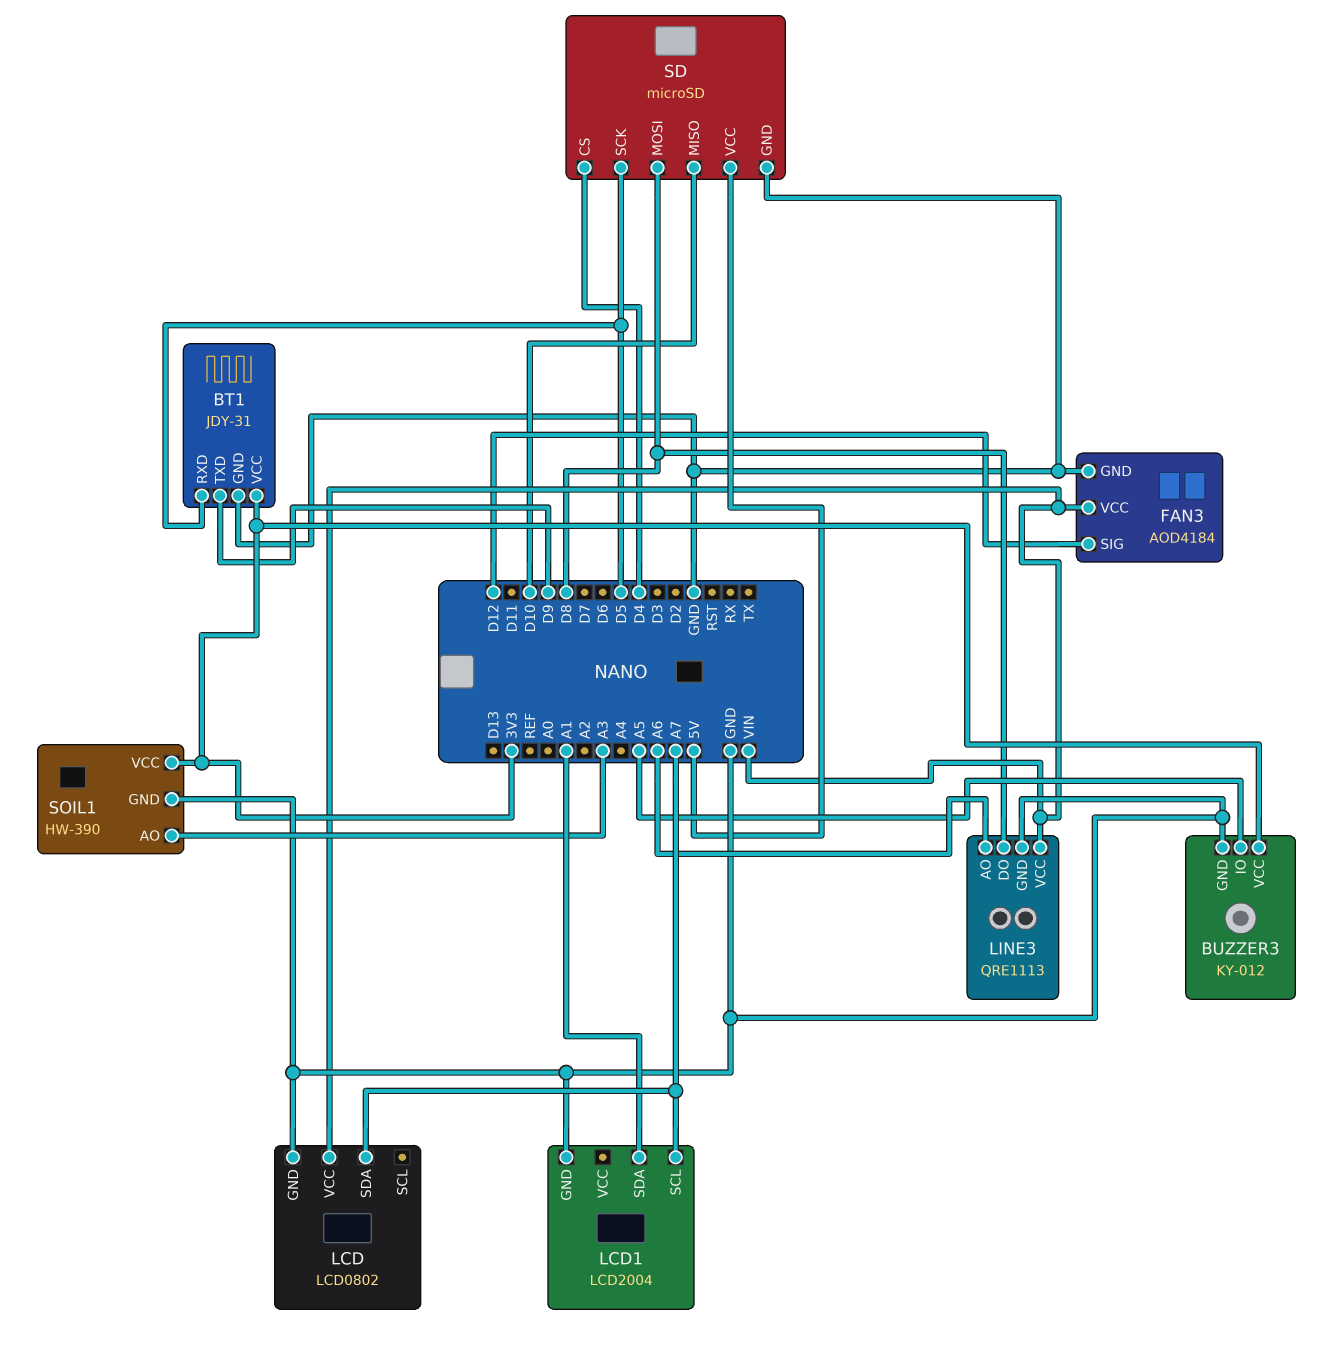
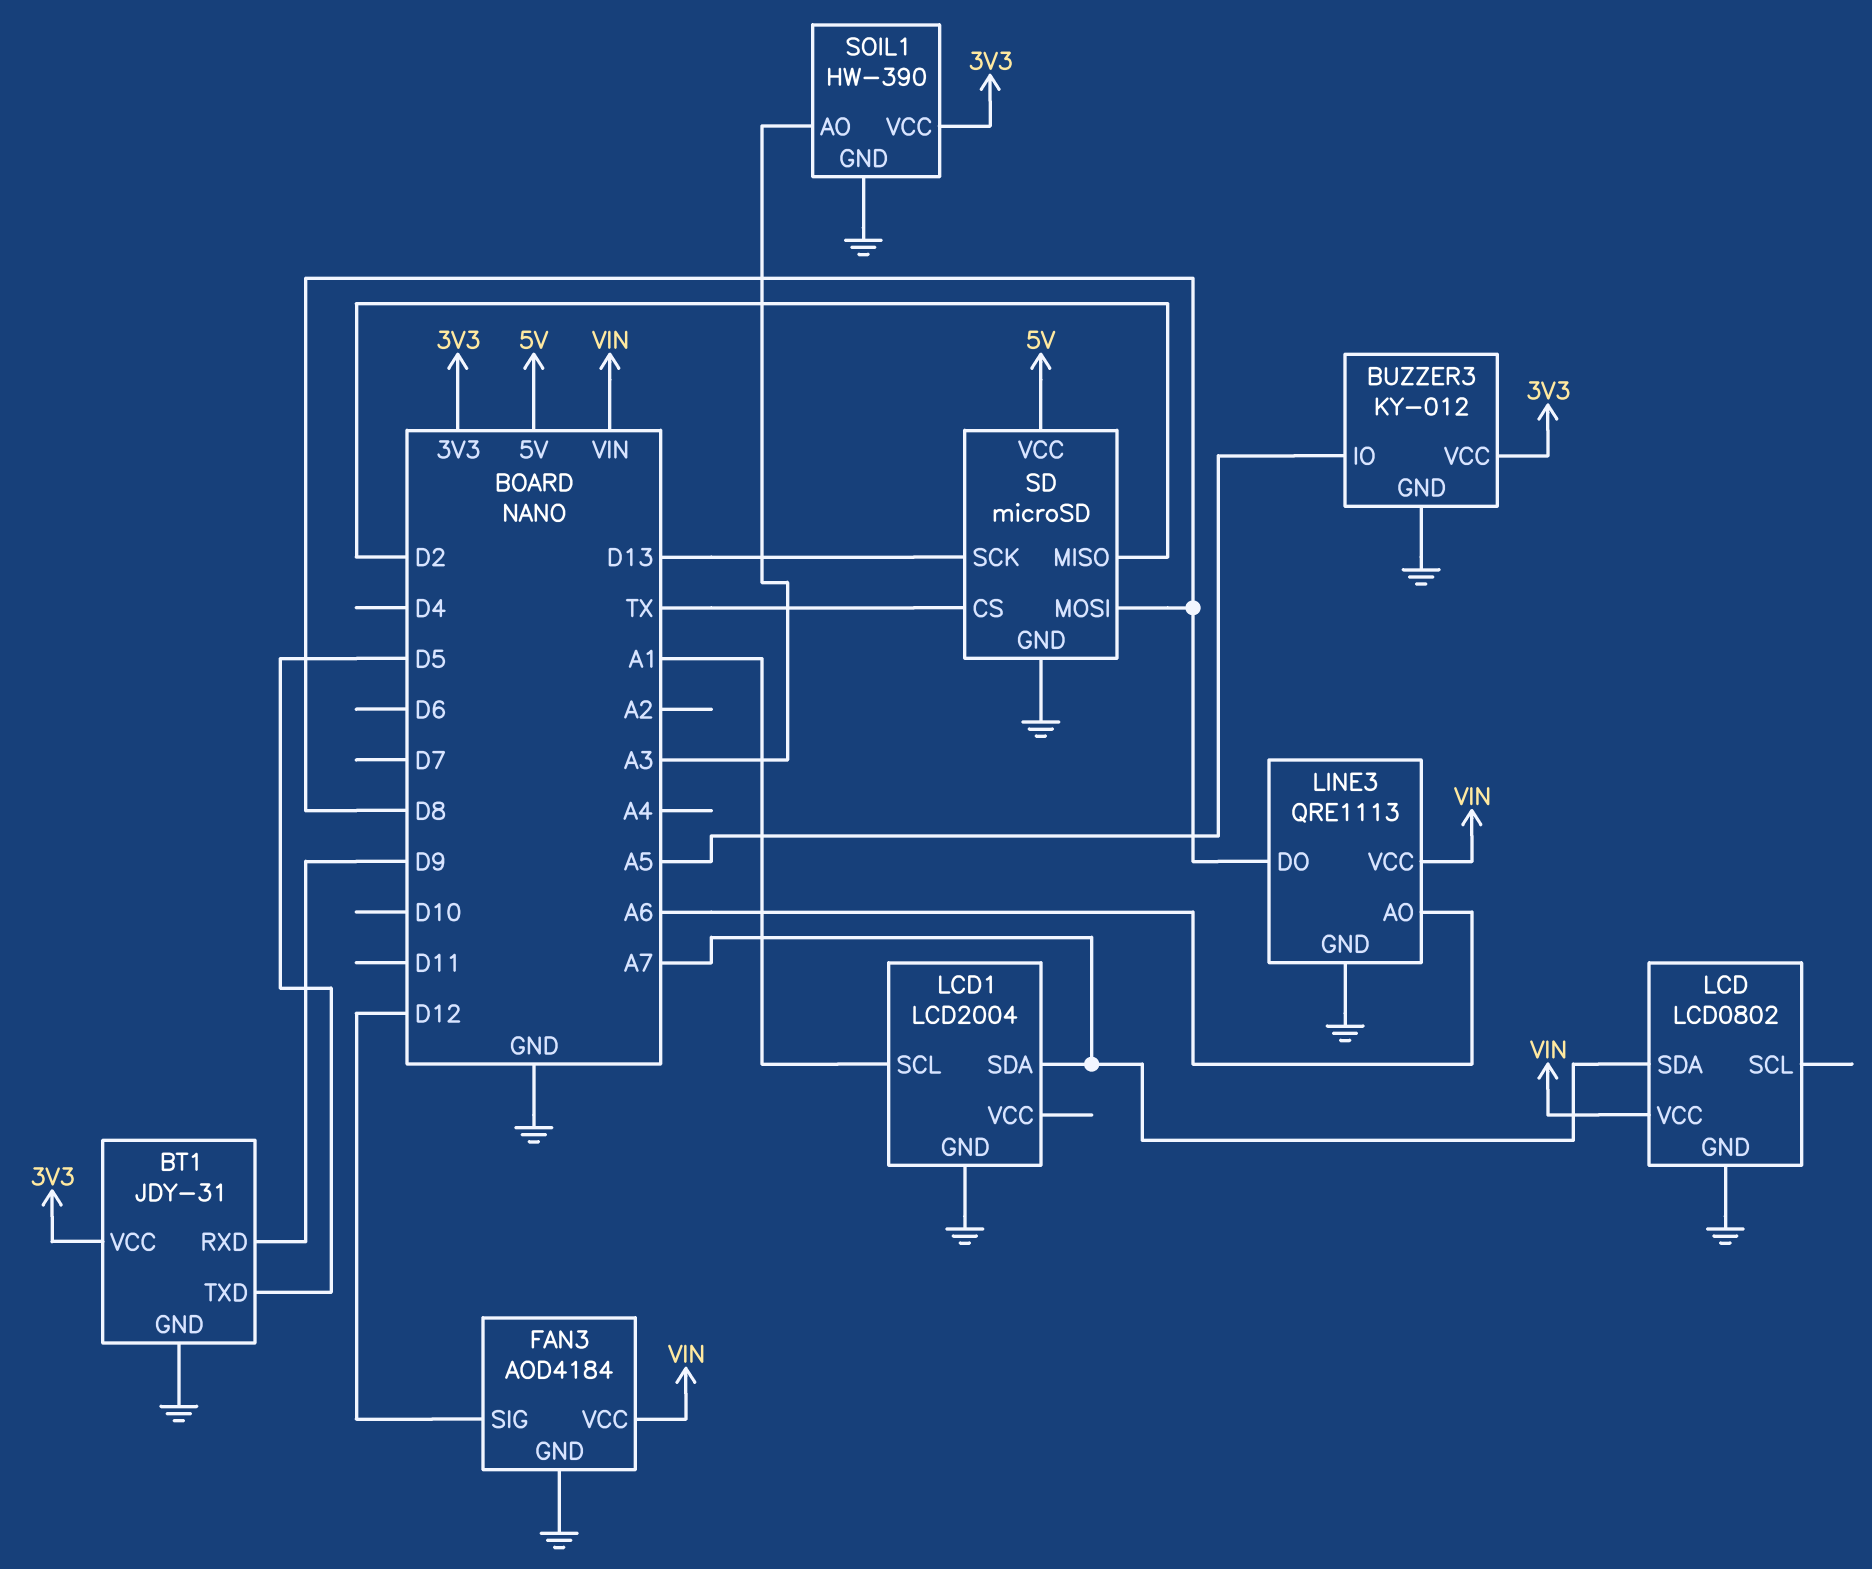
BT1 pin RXD: D5 -> D9
BT1 pin TXD: D9 -> D5
LCD1 pin SCL: A7 -> A1
LCD1 pin SDA: A1 -> A7
SD pin CS: D4 -> TX
SD pin MISO: D10 -> D2
SD pin SCK: D5 -> D13

